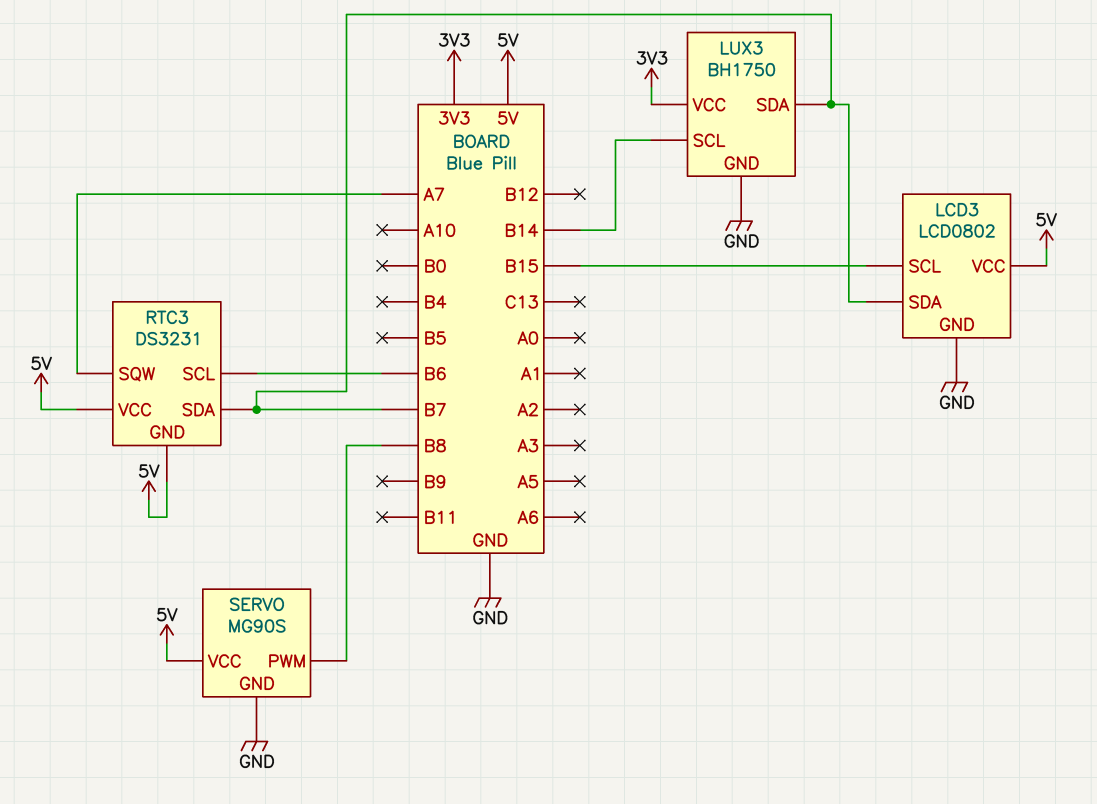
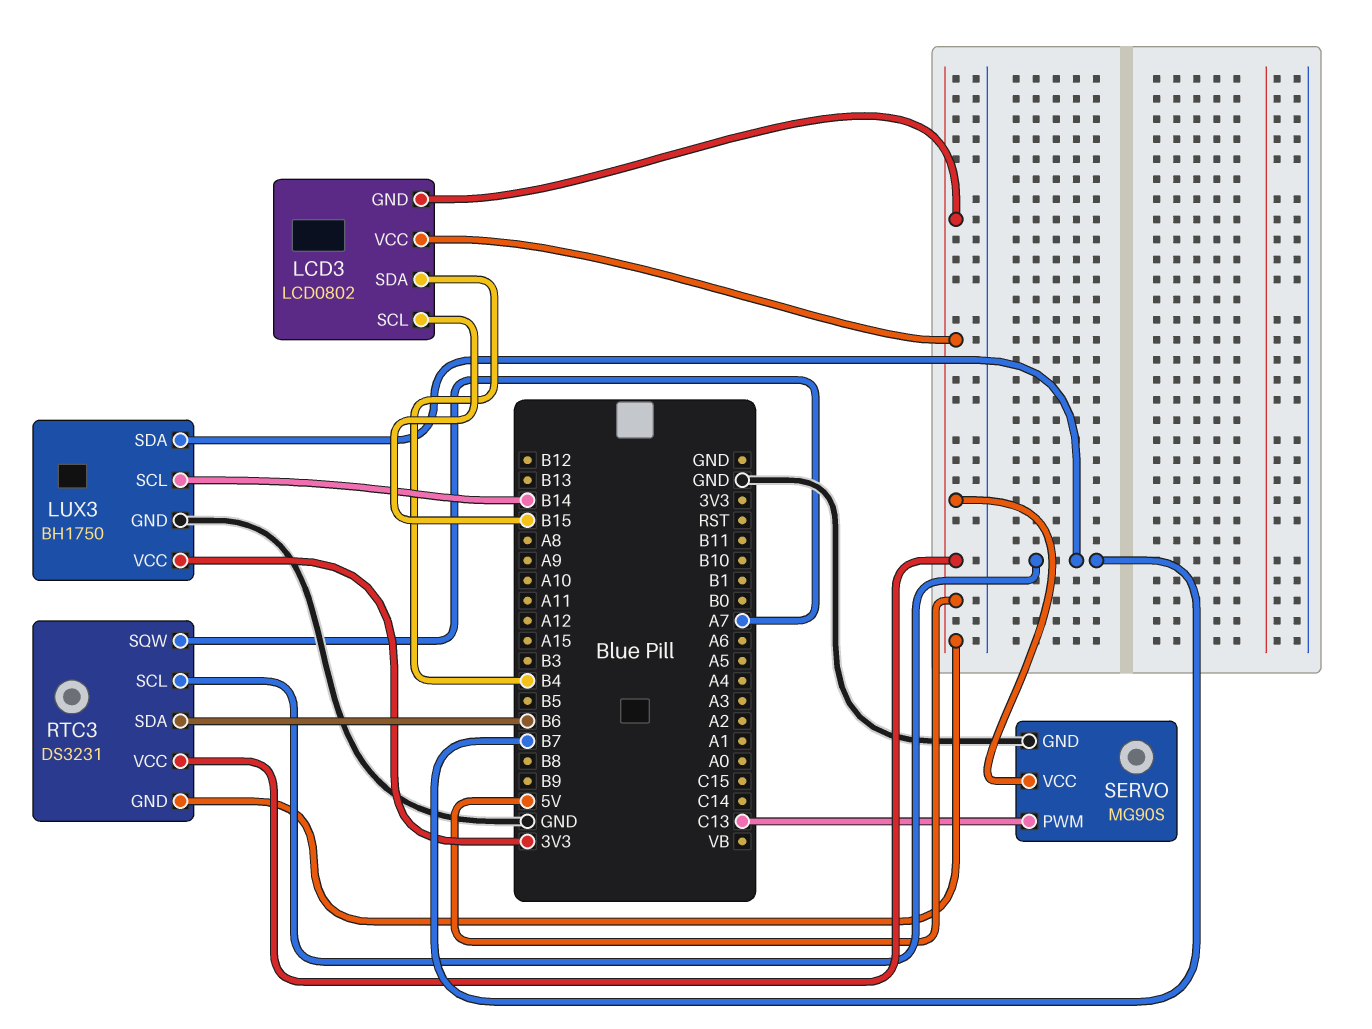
LCD3 pin GND: GND -> 5V
LCD3 pin SDA: B7 -> B4
RTC3 pin SCL: B6 -> B7
RTC3 pin SDA: B7 -> B6
SERVO pin PWM: B8 -> C13

